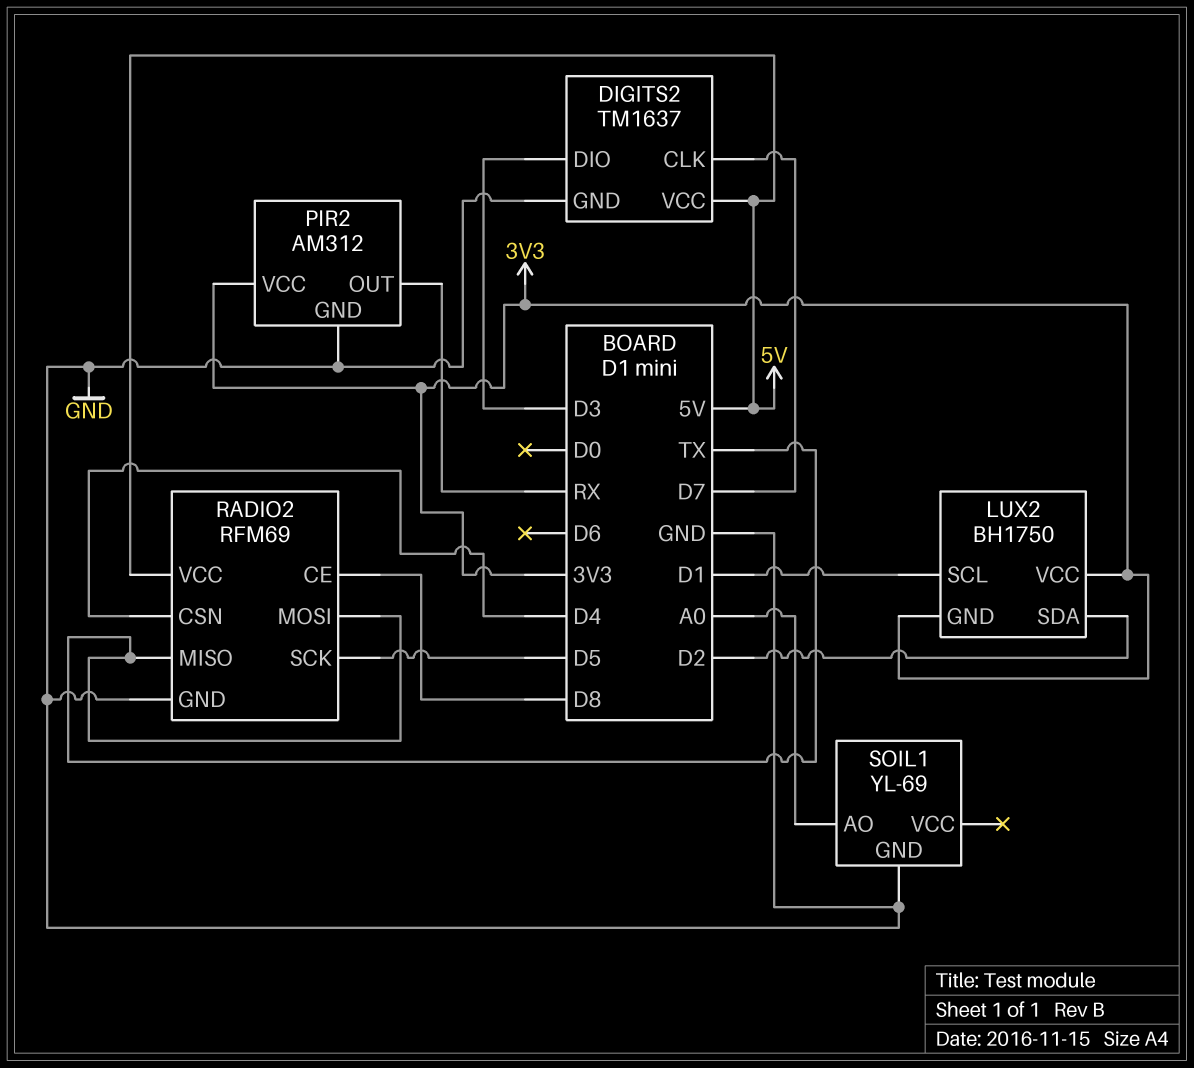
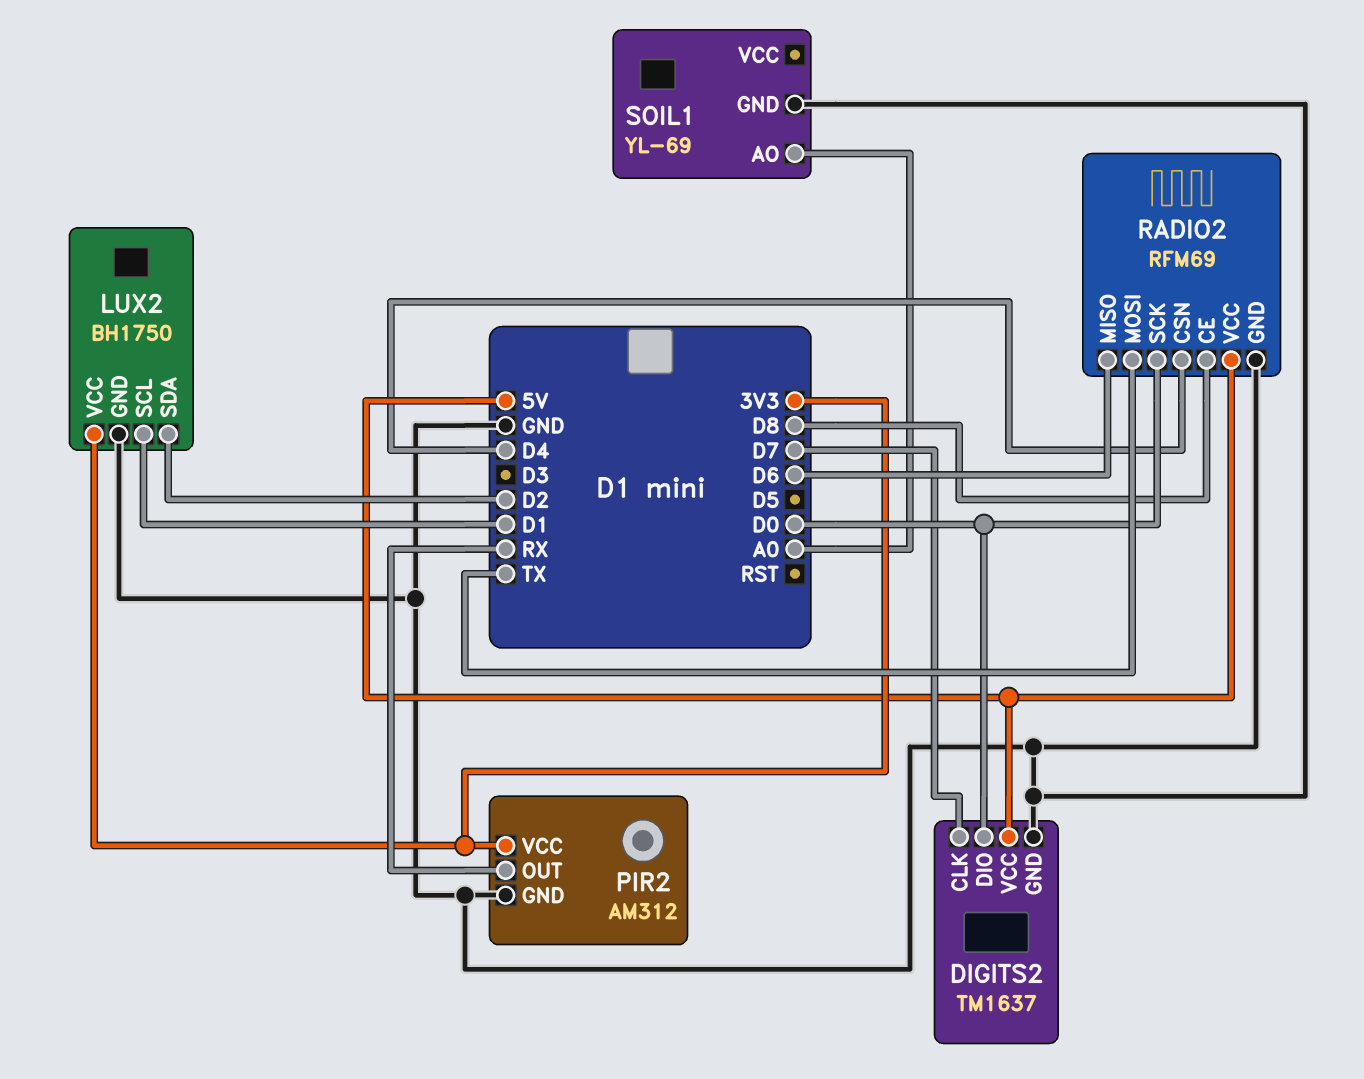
DIGITS2 pin DIO: D3 -> D0
LUX2 pin GND: 3V3 -> GND
RADIO2 pin MISO: TX -> D6
RADIO2 pin SCK: D5 -> D0

